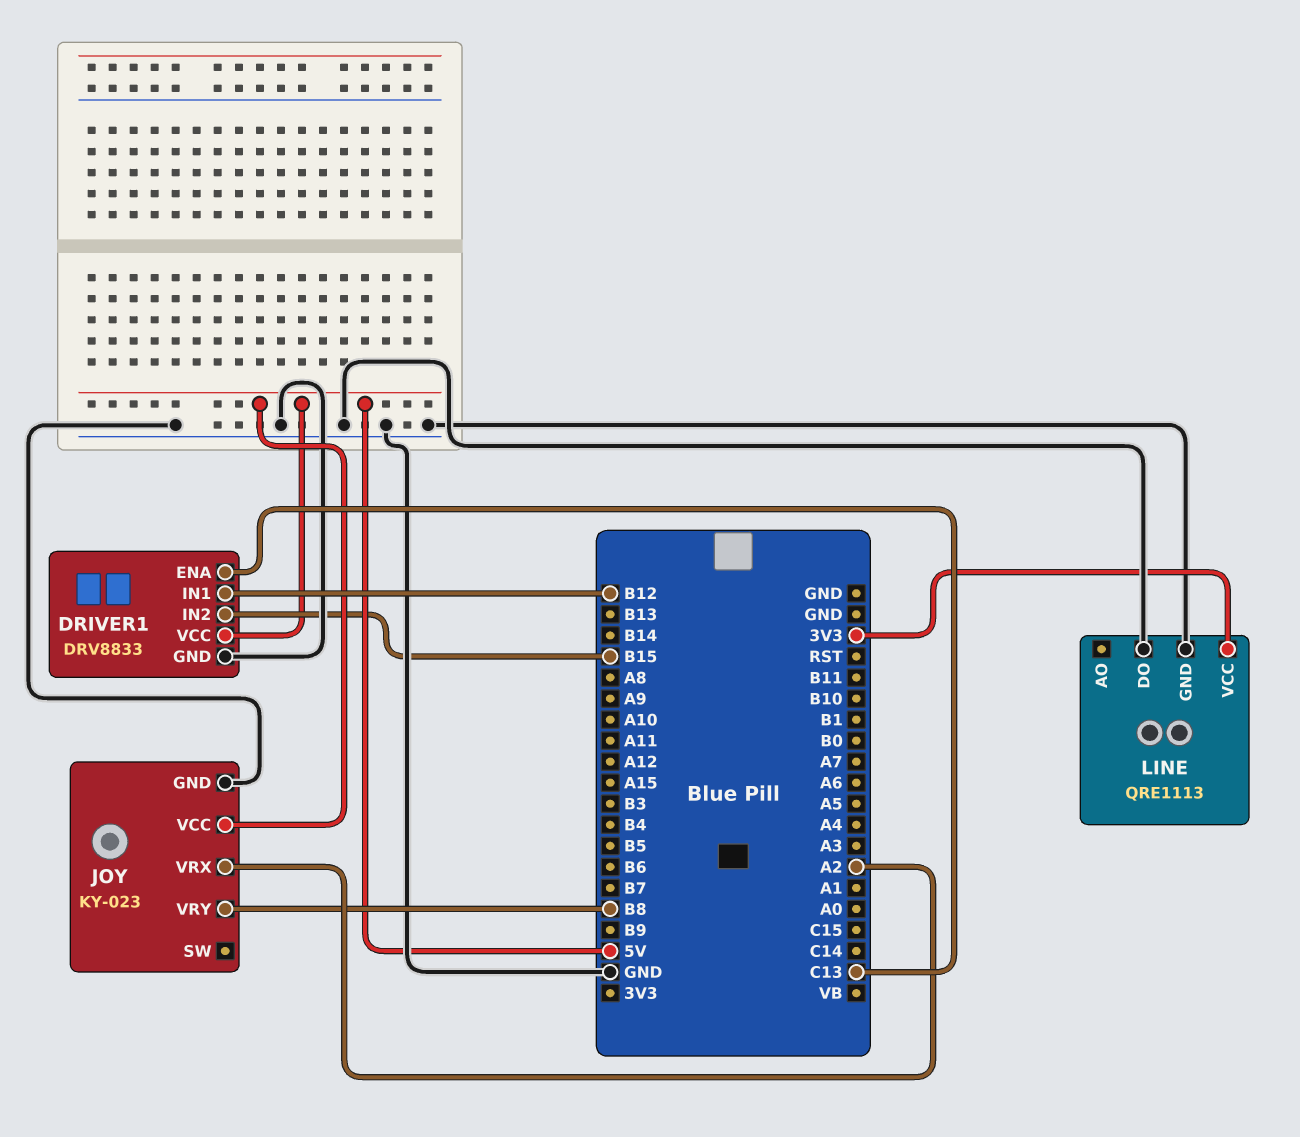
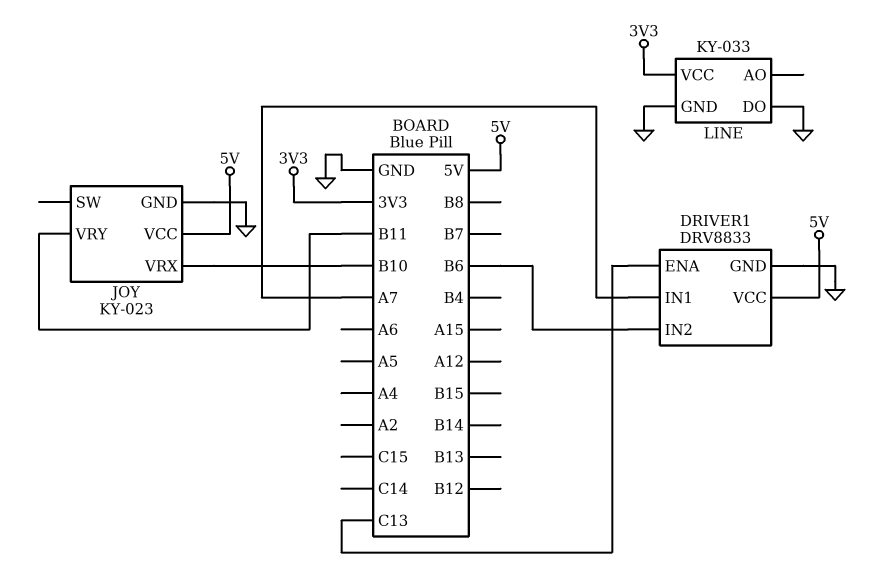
DRIVER1 pin IN1: B12 -> A7
DRIVER1 pin IN2: B15 -> B6
JOY pin VRX: A2 -> B10
JOY pin VRY: B8 -> B11
LINE: QRE1113 -> KY-033

